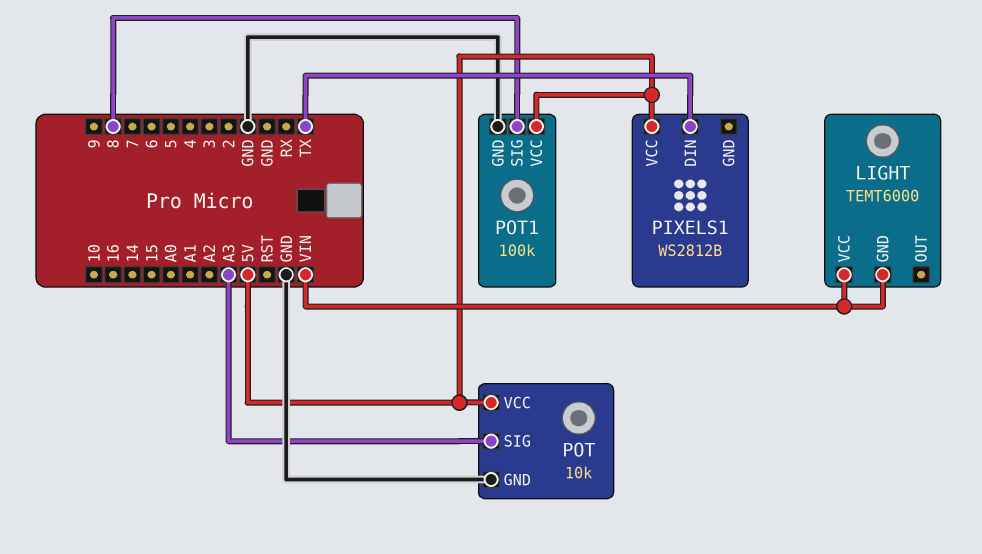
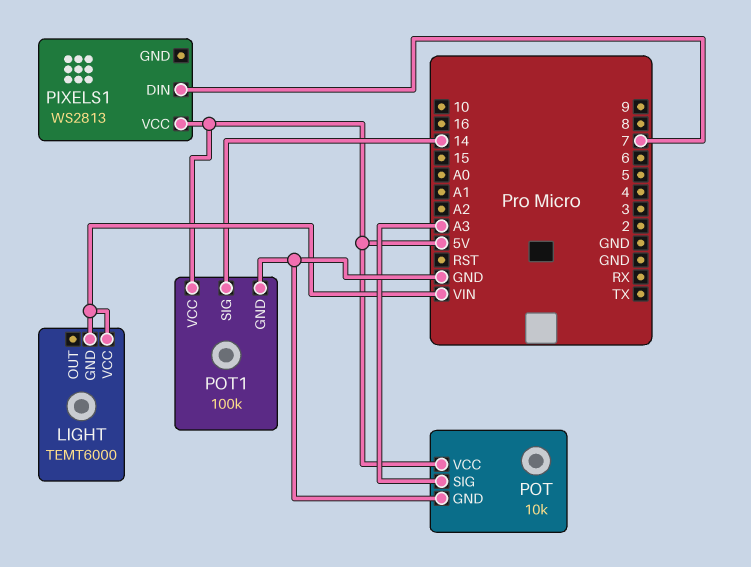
PIXELS1: WS2812B -> WS2813
PIXELS1 pin DIN: TX -> 7
POT1 pin SIG: 8 -> 14

